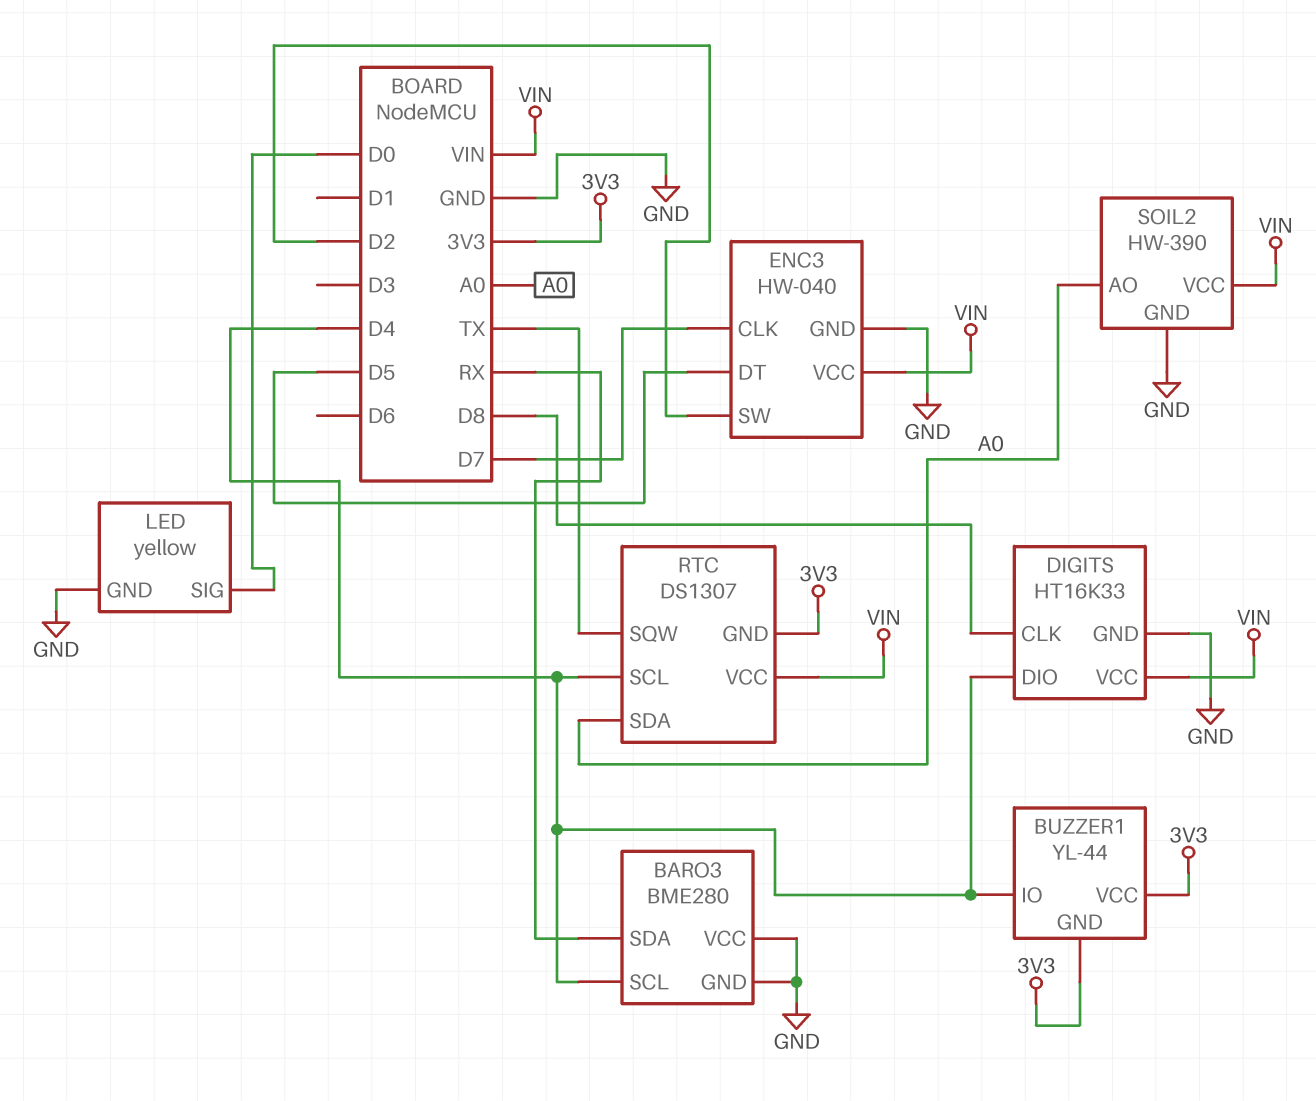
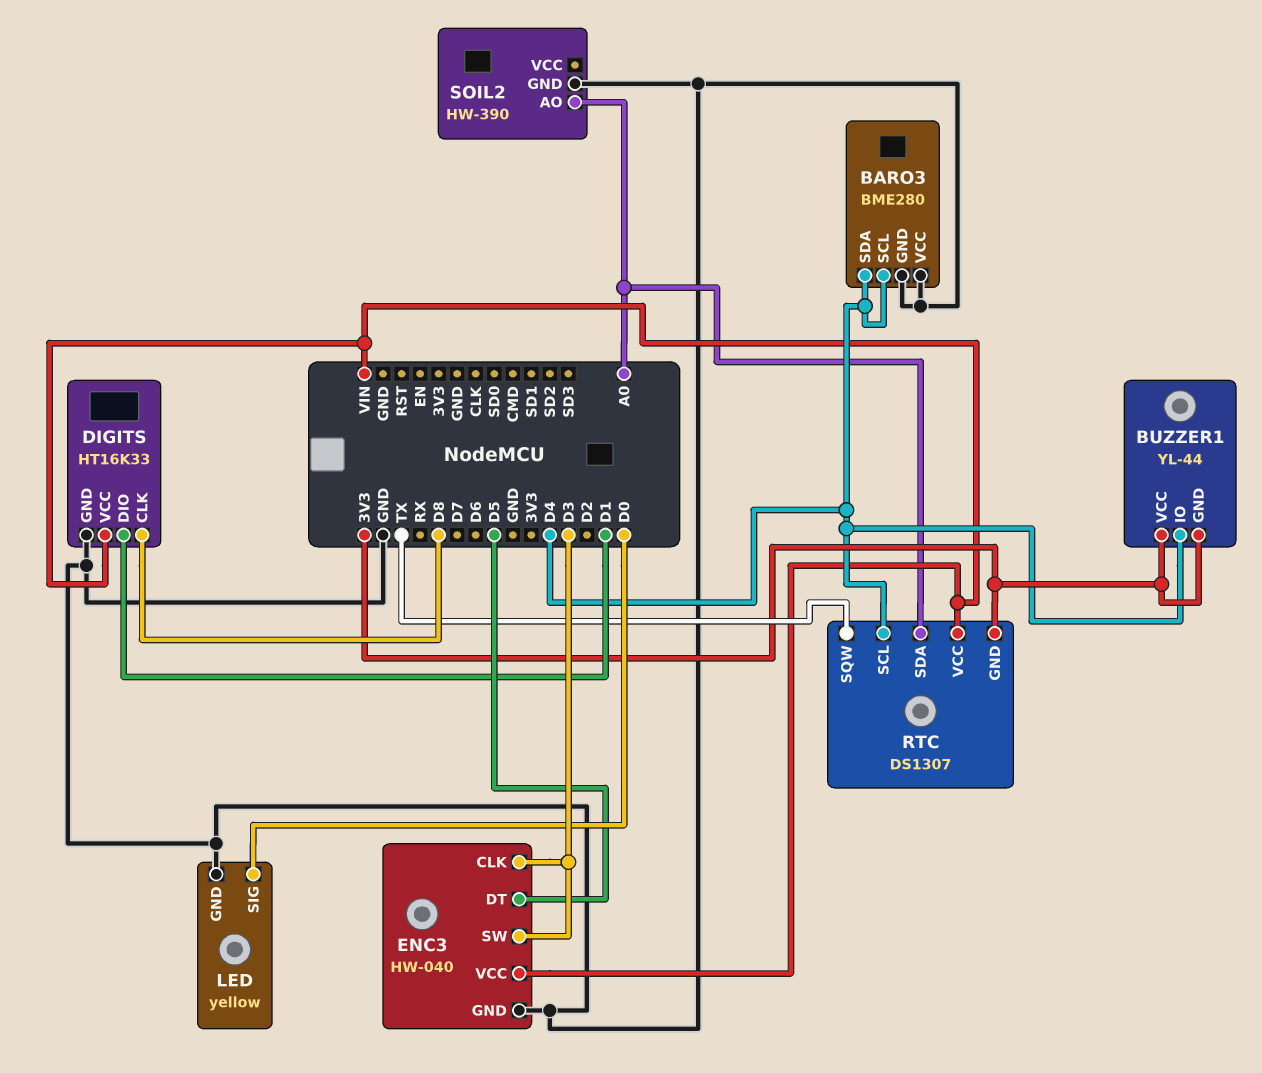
BARO3 pin SDA: RX -> D4
DIGITS pin DIO: D4 -> D1
ENC3 pin CLK: D7 -> D3
ENC3 pin SW: D2 -> D3
SOIL2 pin VCC: VIN -> none

